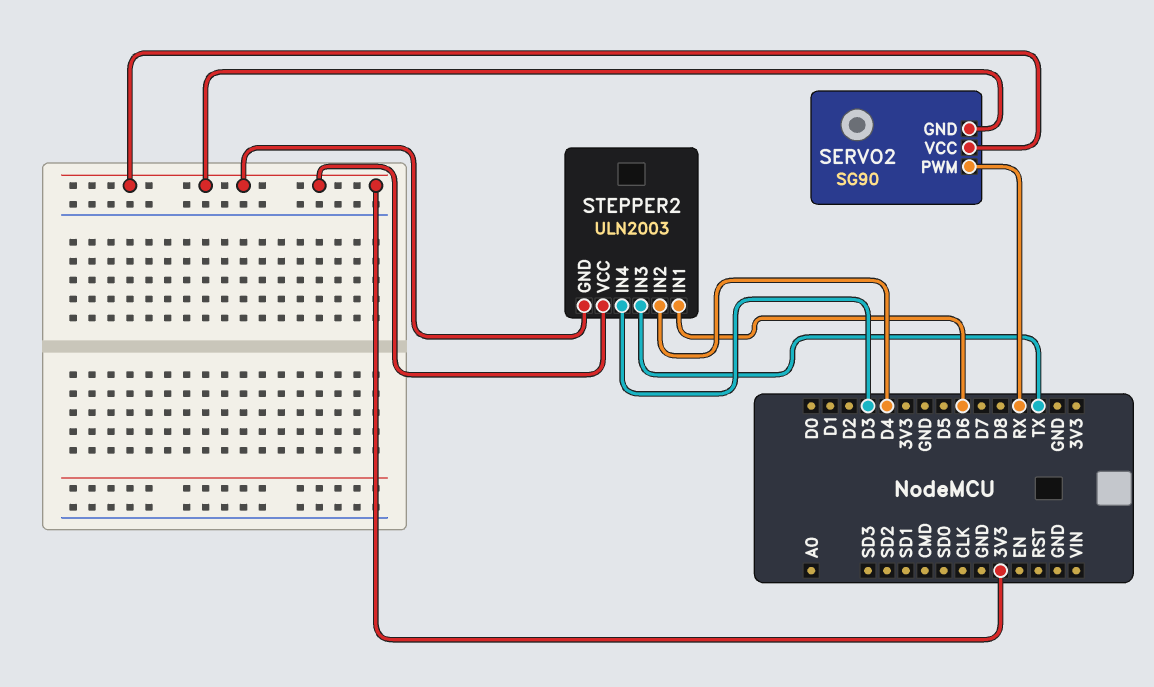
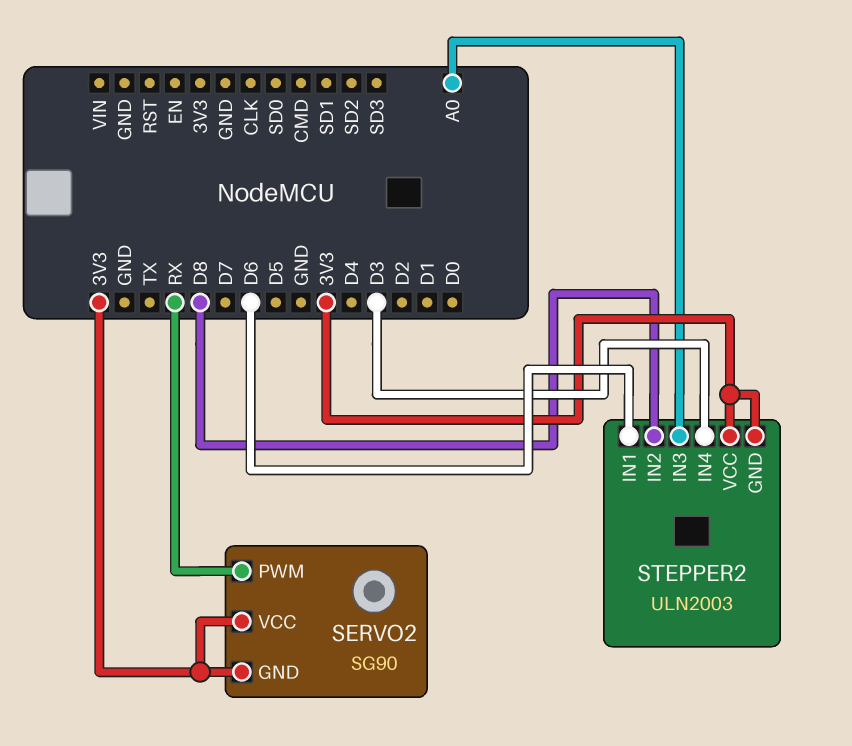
STEPPER2 pin IN2: D4 -> D8
STEPPER2 pin IN3: TX -> A0

